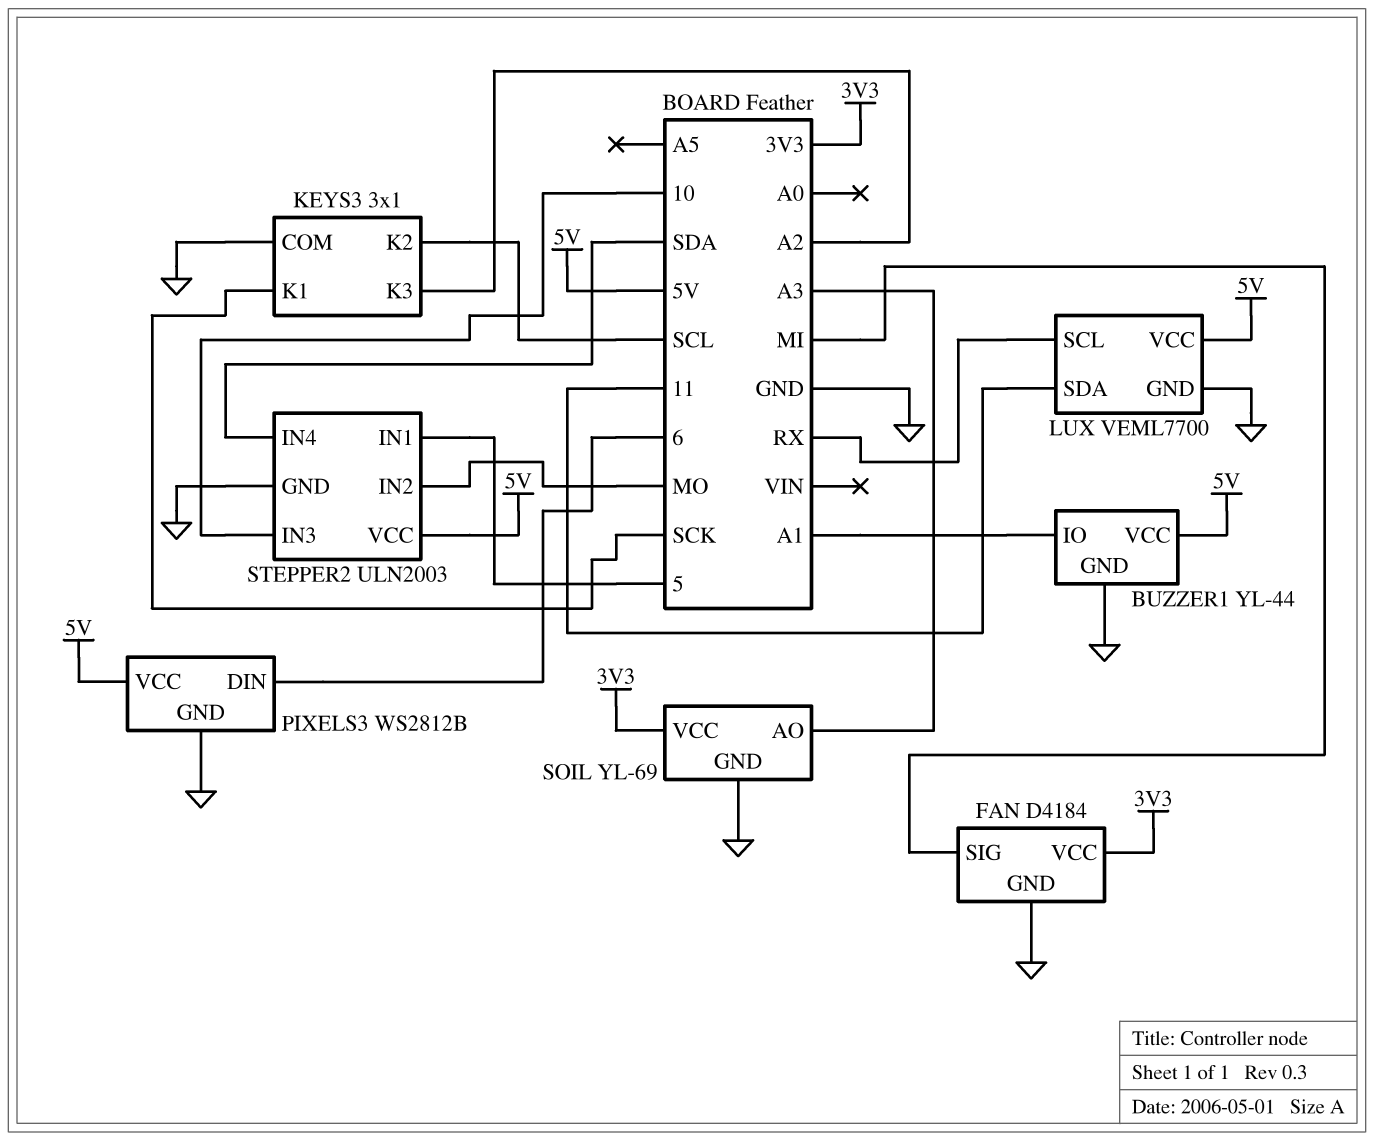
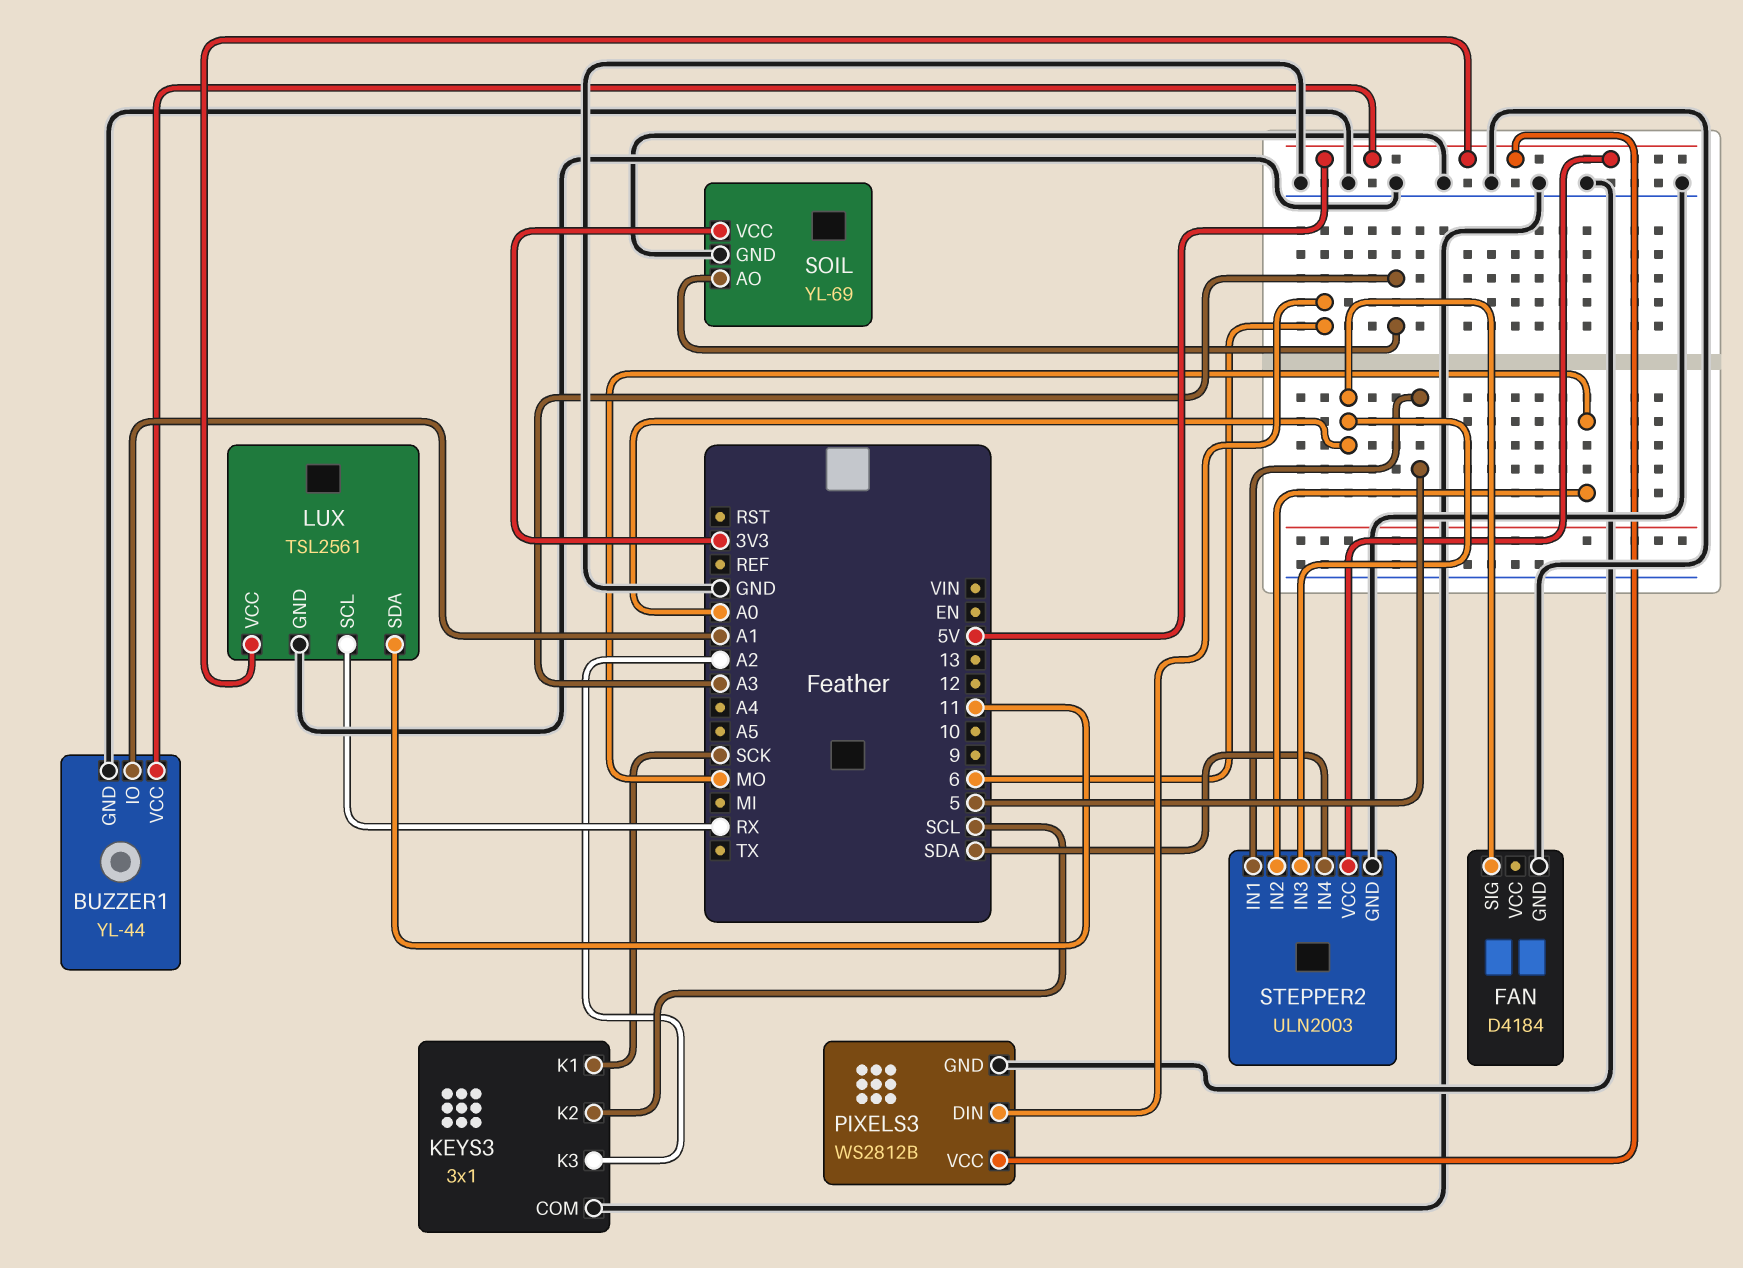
FAN pin SIG: MI -> A0
FAN pin VCC: 3V3 -> none
LUX: VEML7700 -> TSL2561
STEPPER2 pin IN3: 10 -> A0

